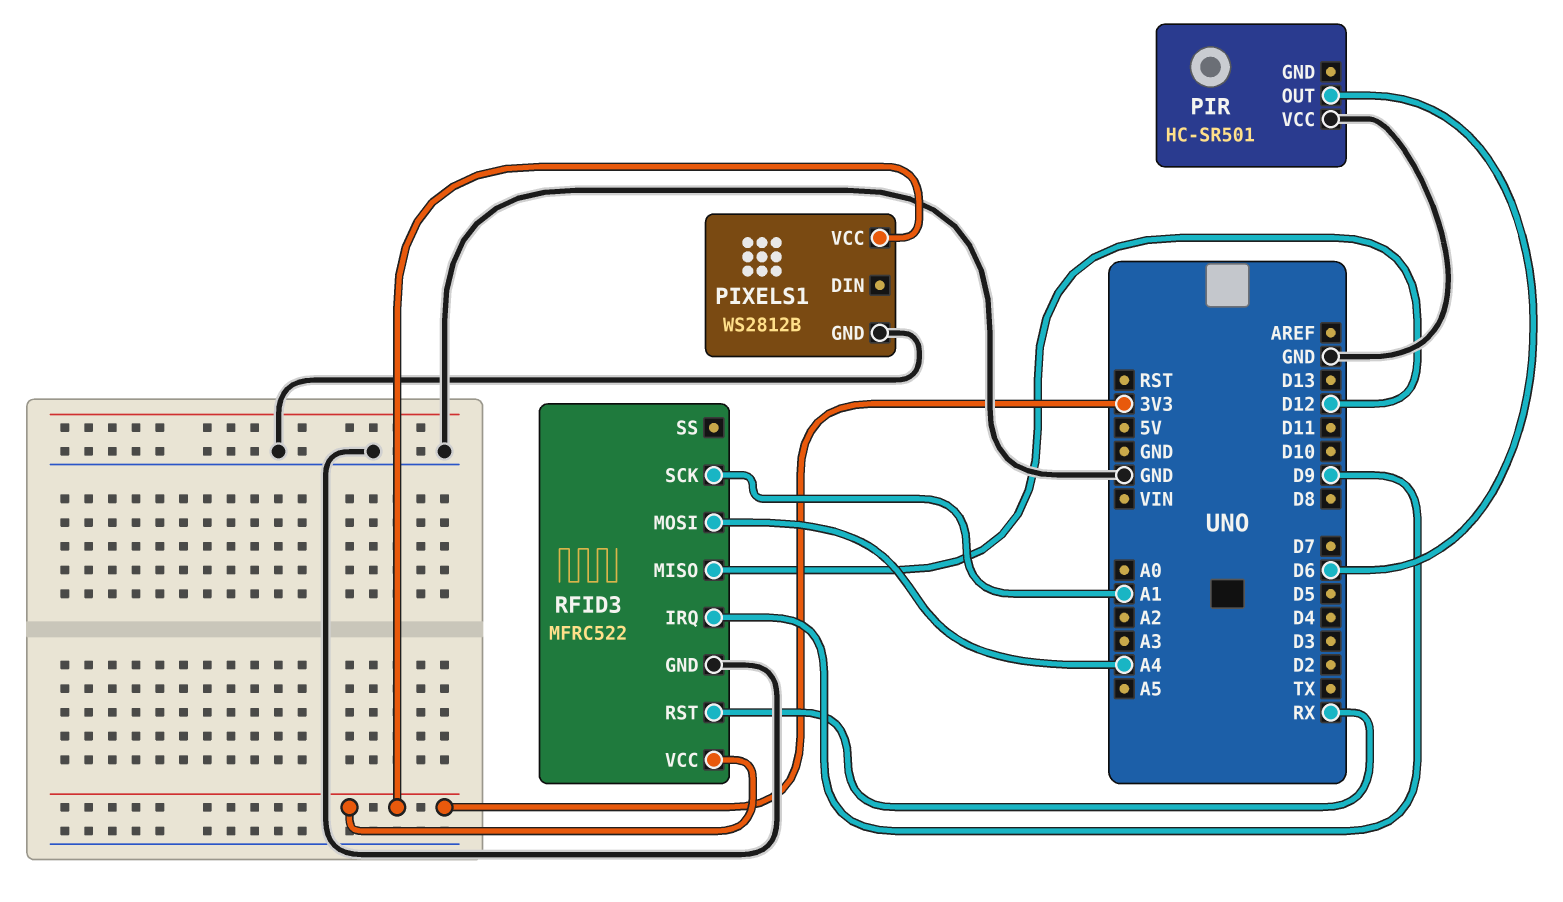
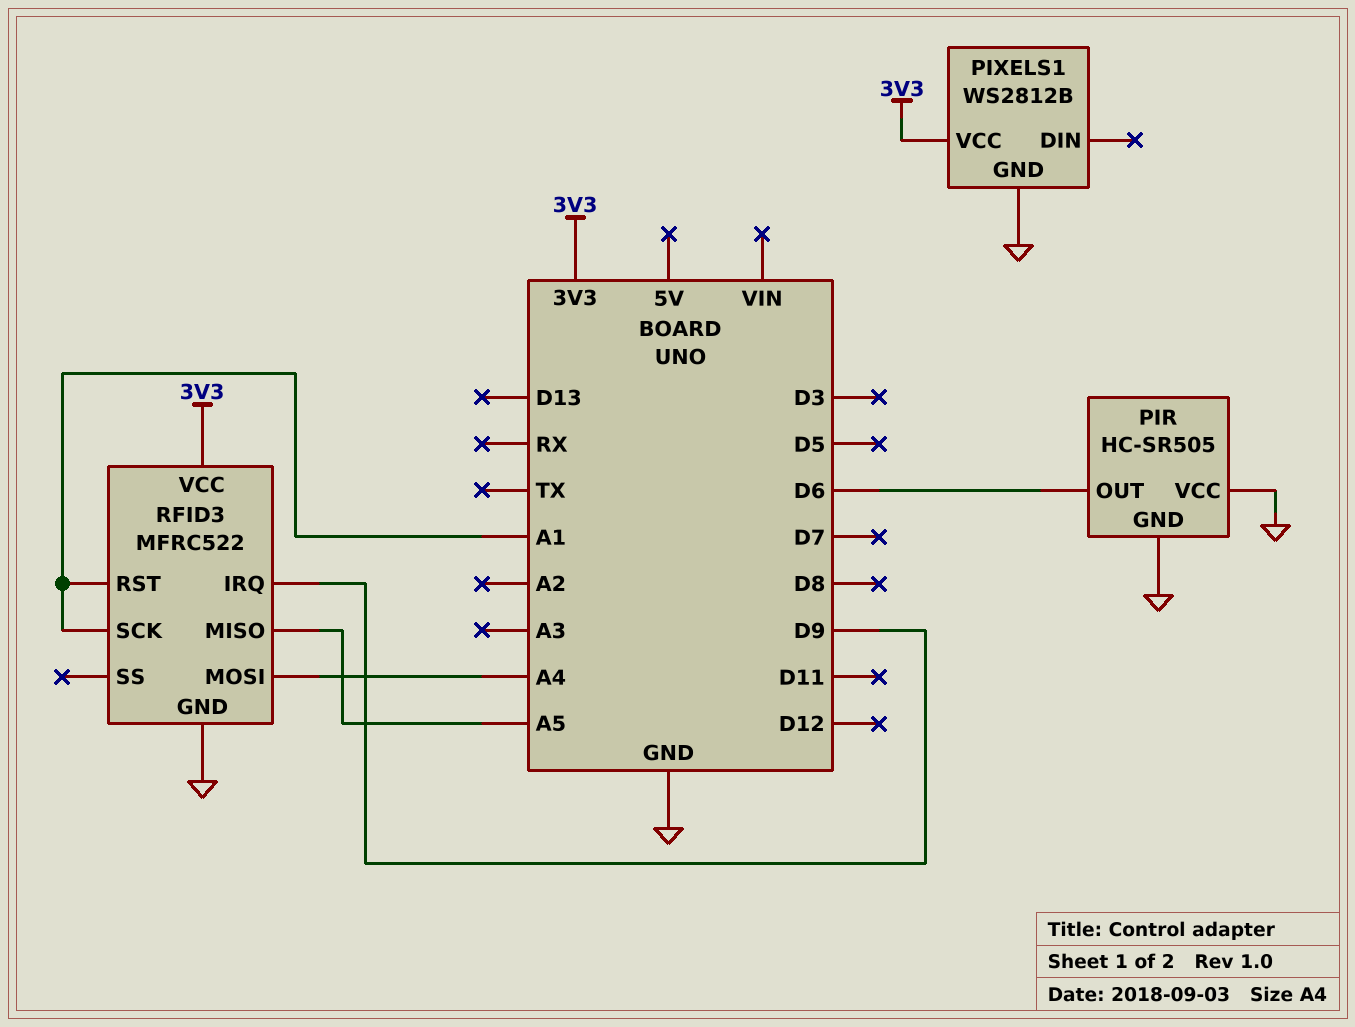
PIR: HC-SR501 -> HC-SR505
PIR pin GND: none -> GND
RFID3 pin MISO: D12 -> A5
RFID3 pin RST: RX -> A1

